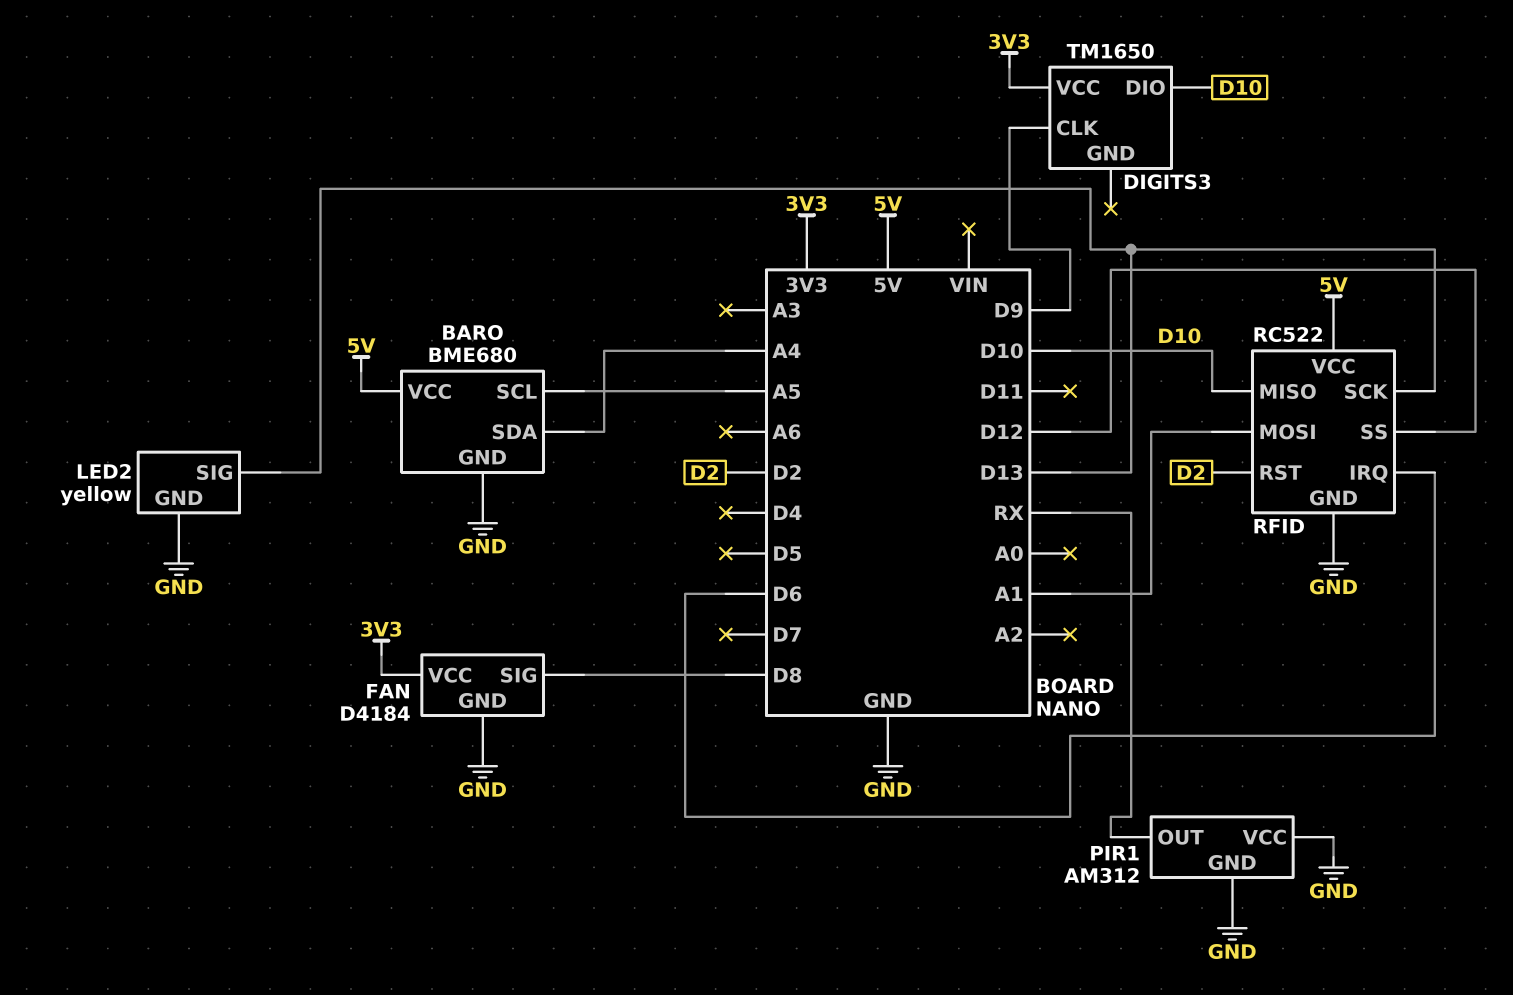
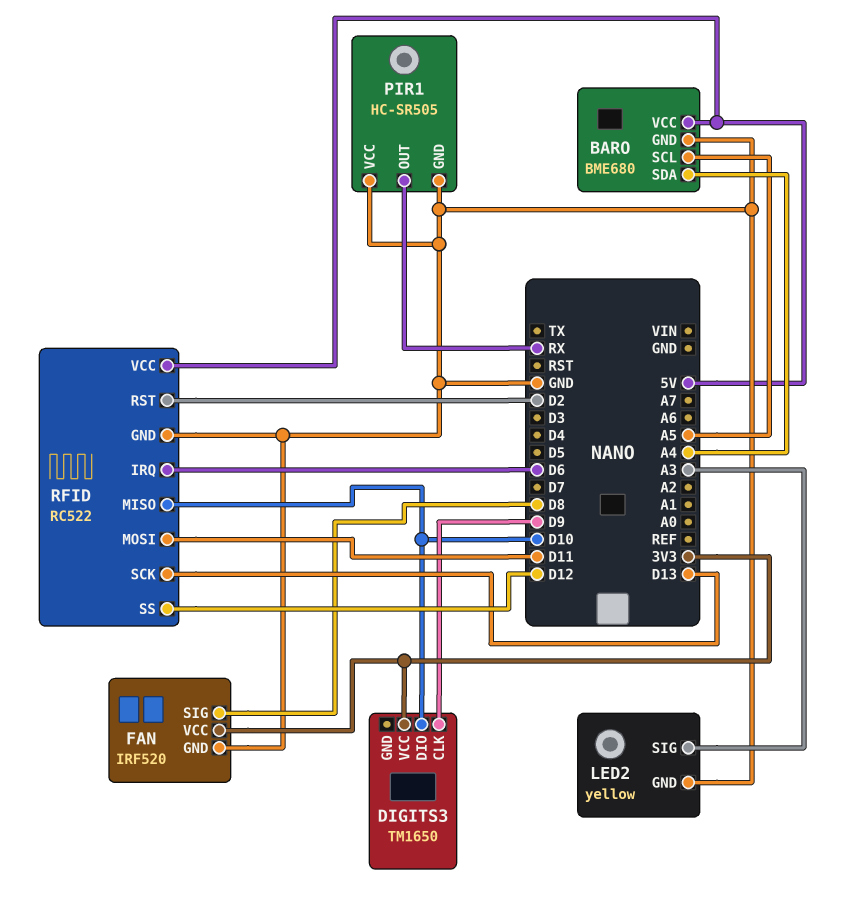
FAN: D4184 -> IRF520
LED2 pin SIG: D13 -> A3
PIR1: AM312 -> HC-SR505
RFID pin MOSI: A1 -> D11

